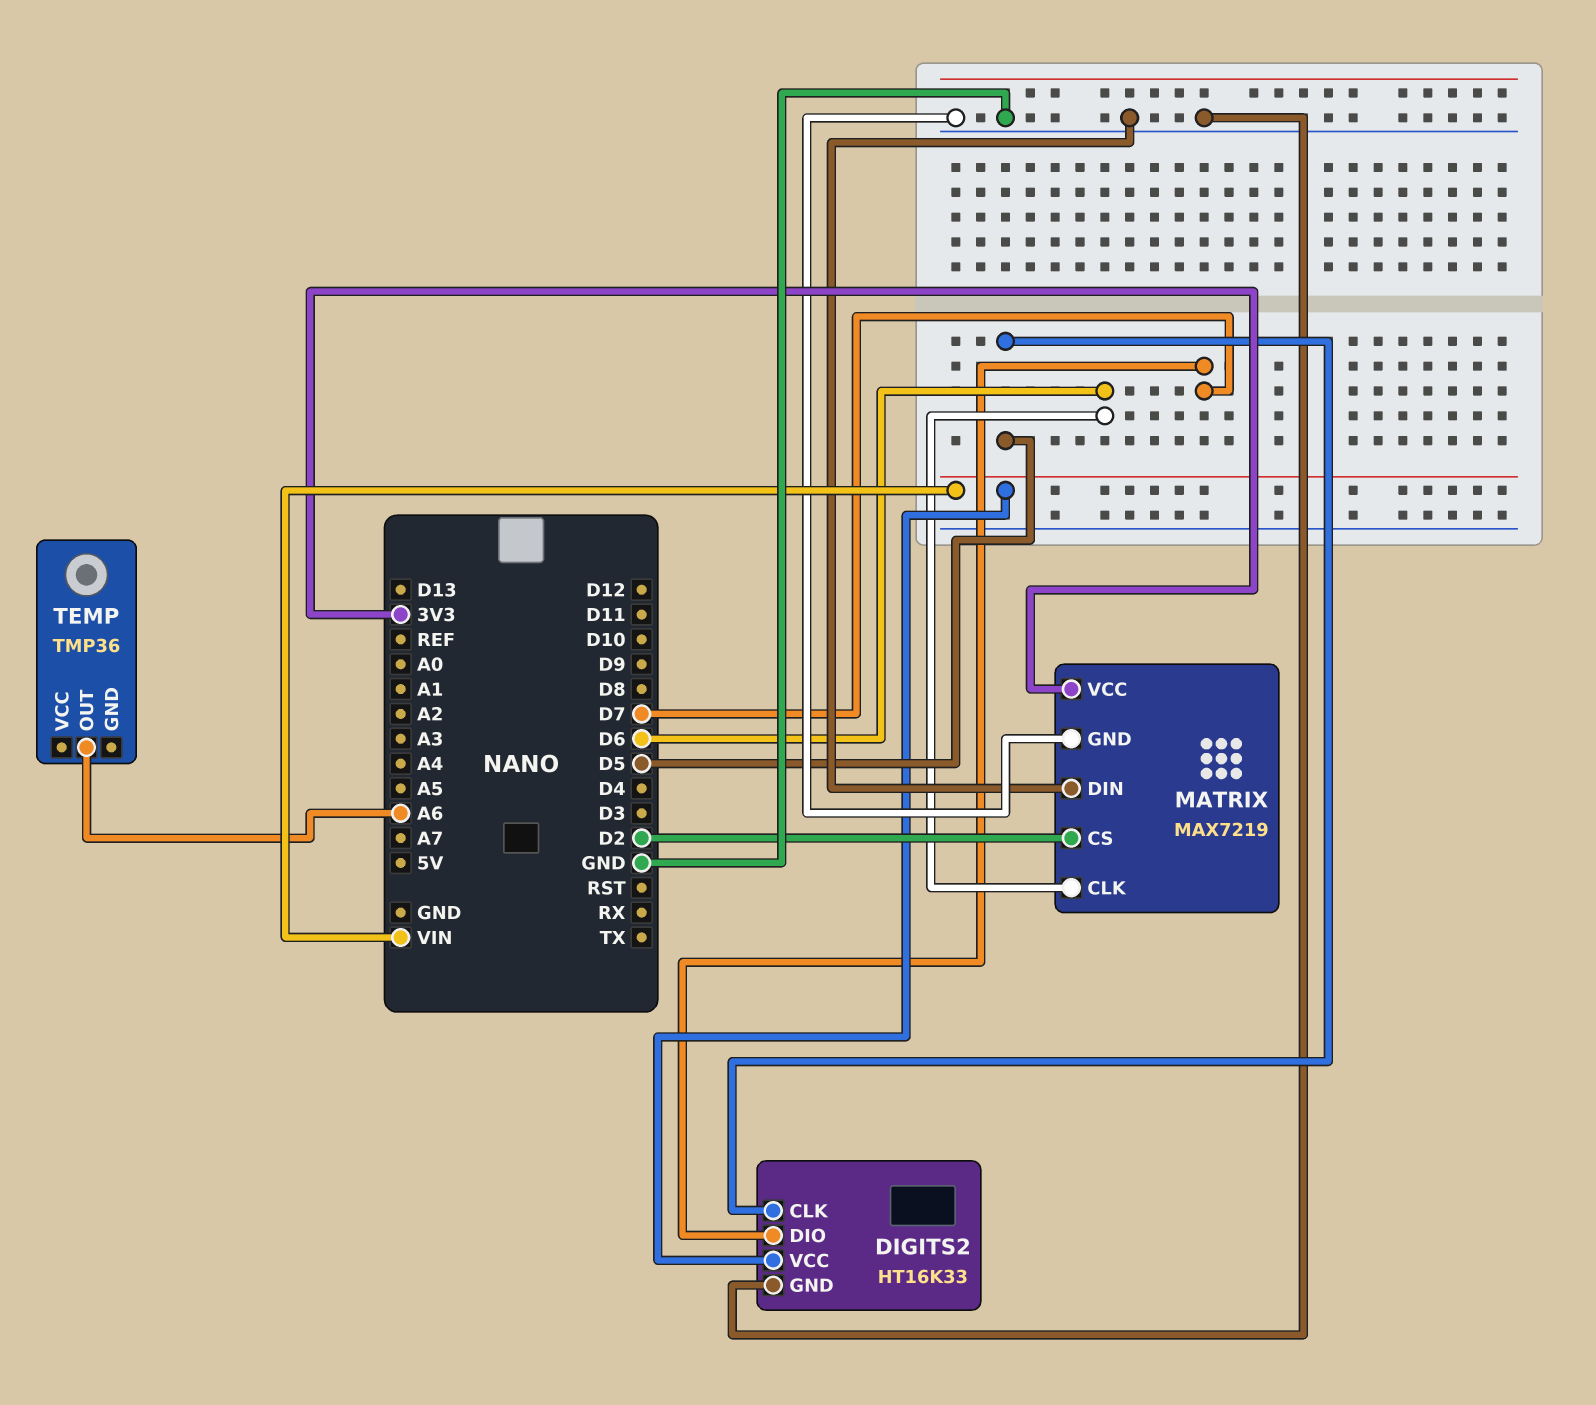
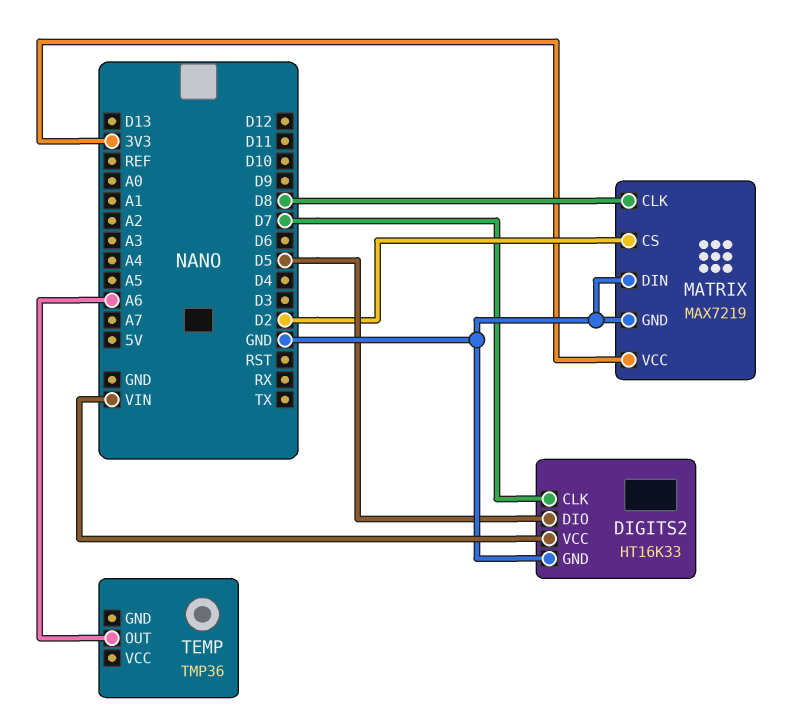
DIGITS2 pin CLK: D5 -> D7
DIGITS2 pin DIO: D7 -> D5
MATRIX pin CLK: D6 -> D8

